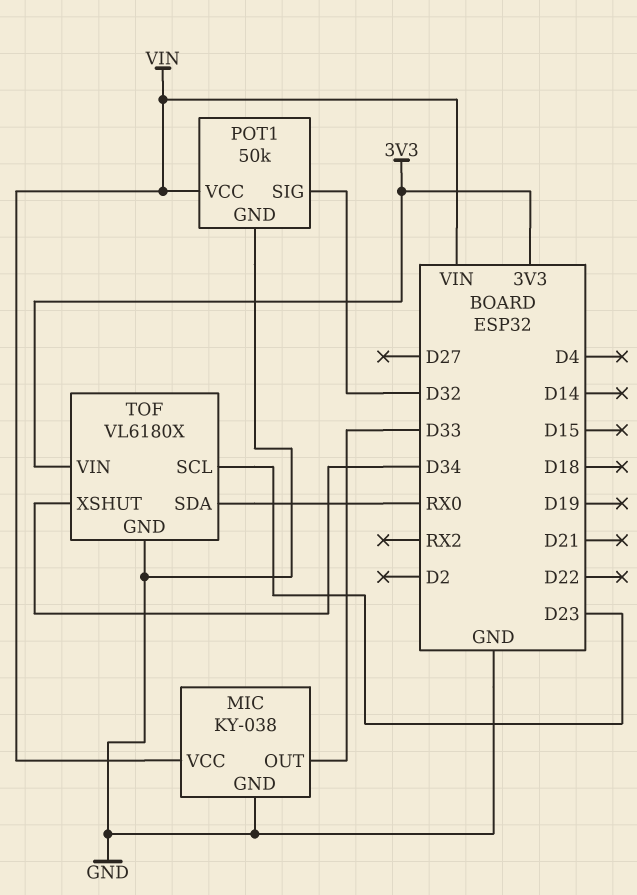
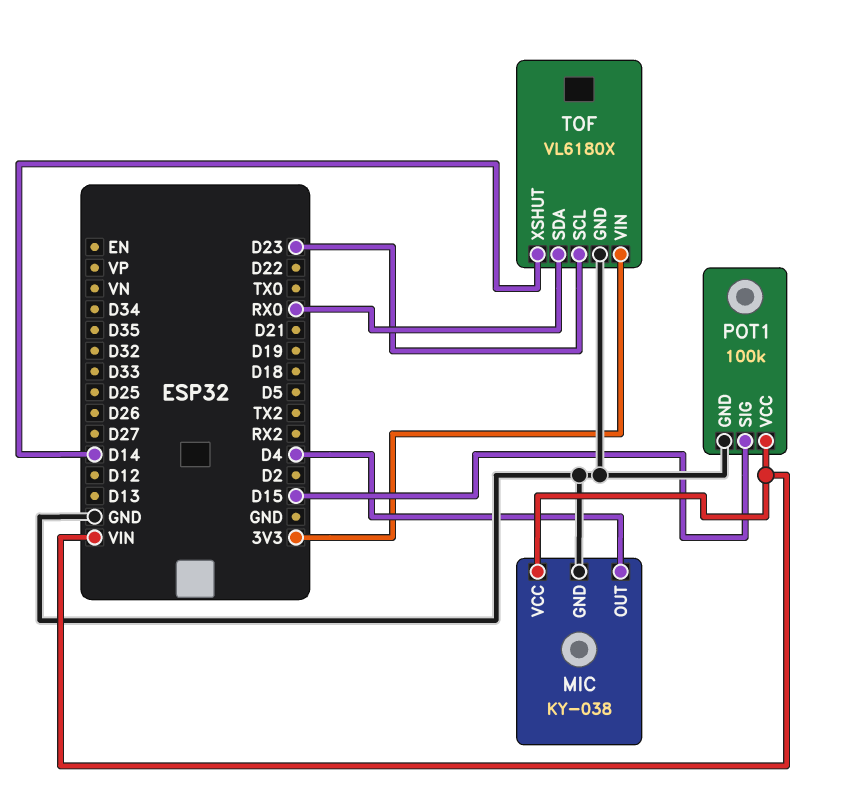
MIC pin OUT: D33 -> D4
POT1: 50k -> 100k
POT1 pin SIG: D32 -> D15
TOF pin XSHUT: D34 -> D14

